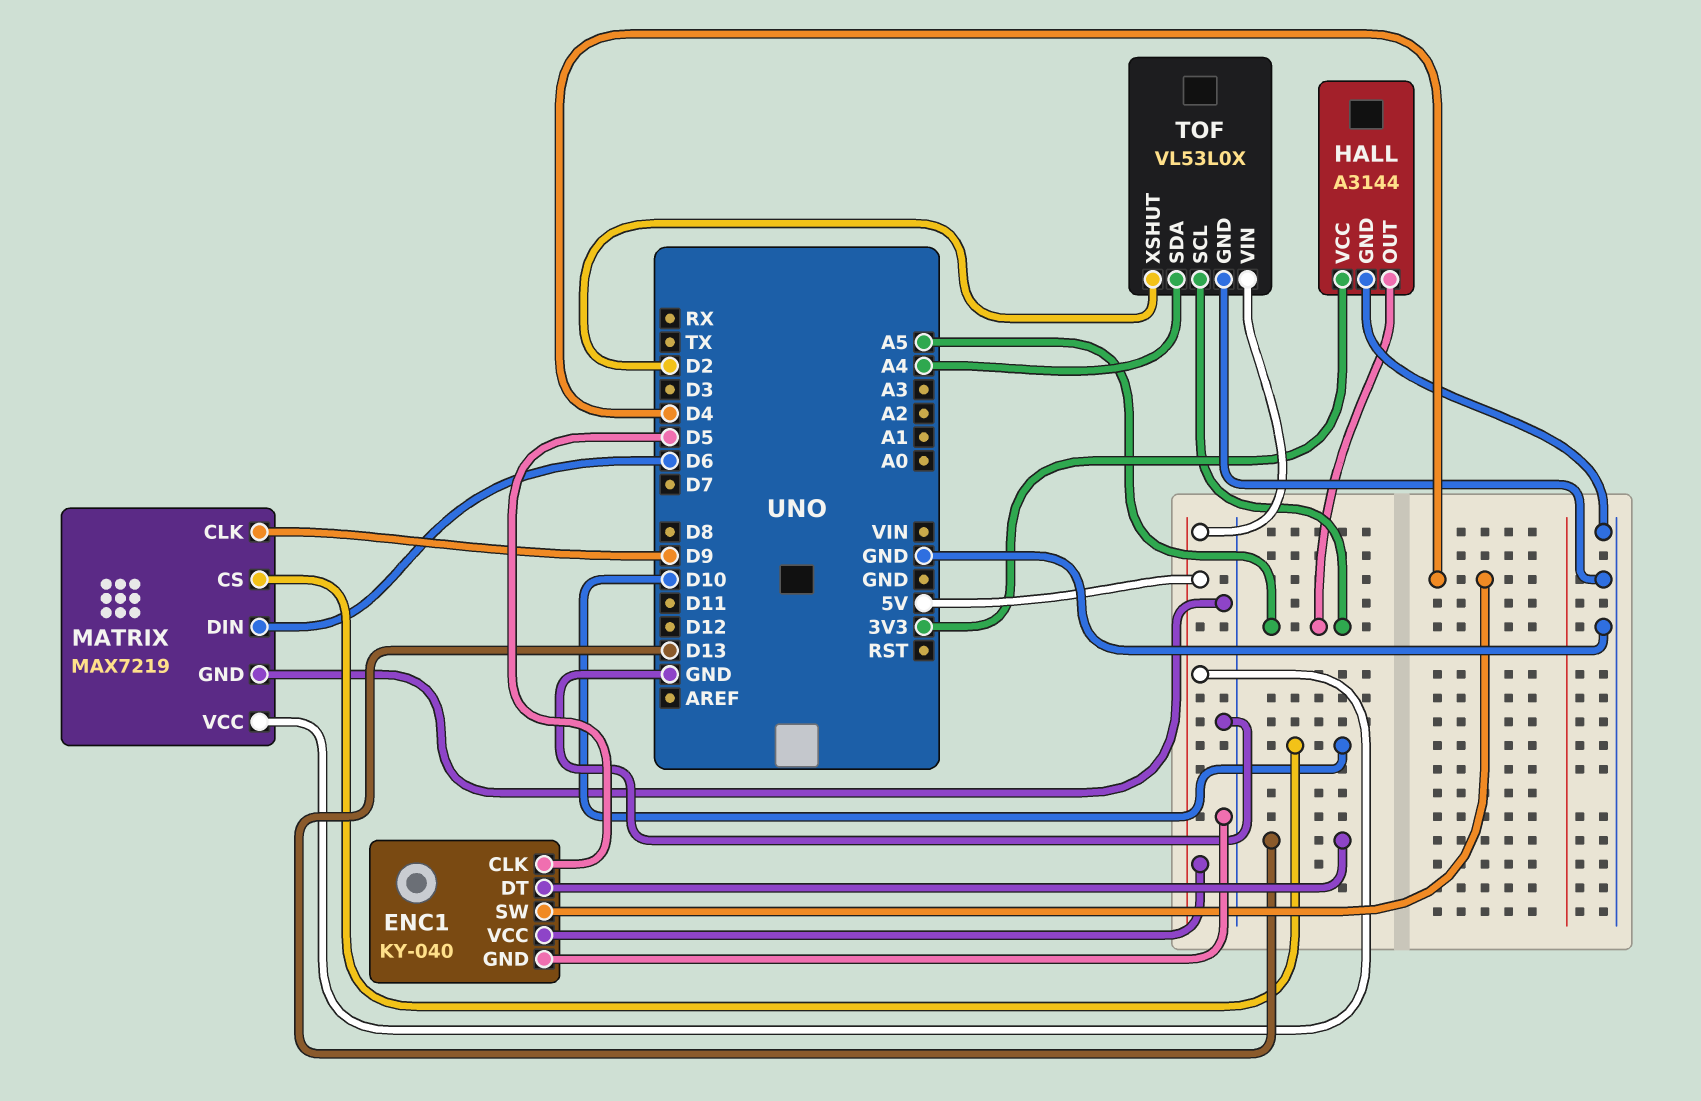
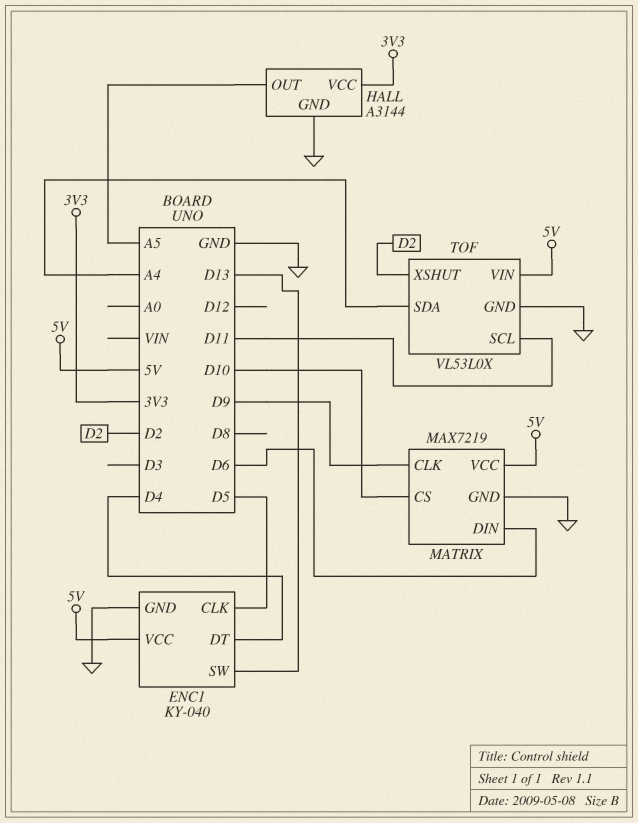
ENC1 pin DT: D13 -> D4
ENC1 pin SW: D4 -> D13
TOF pin SCL: A5 -> D11

